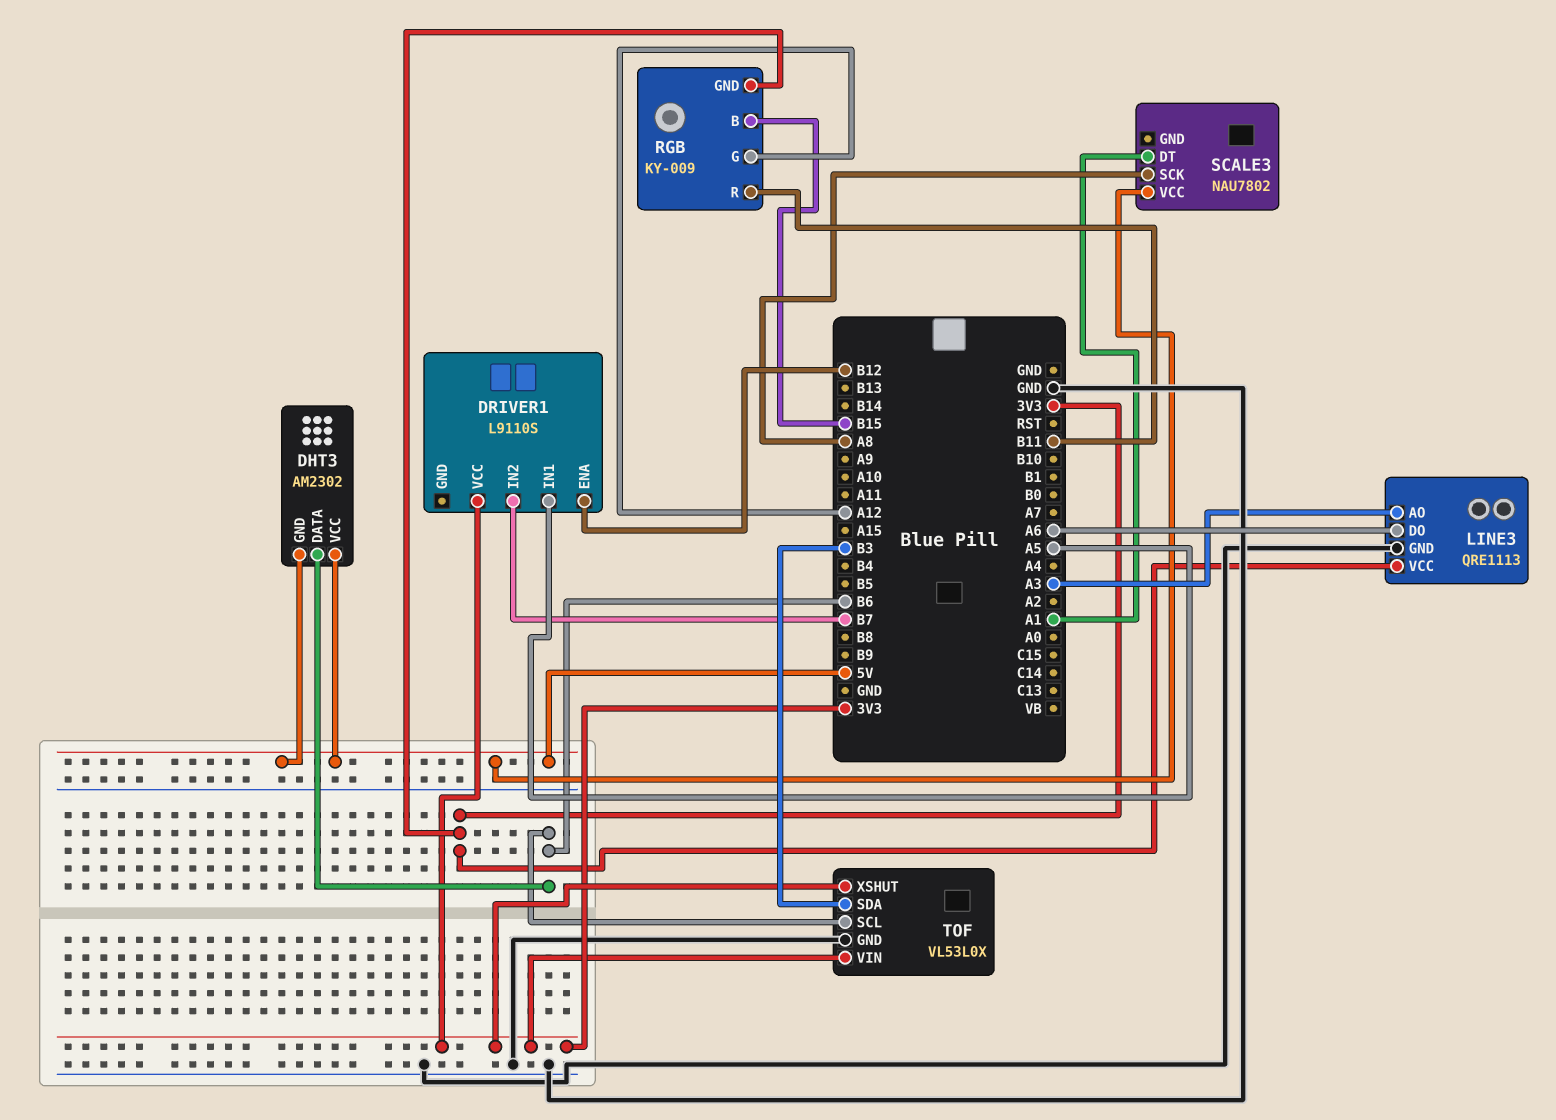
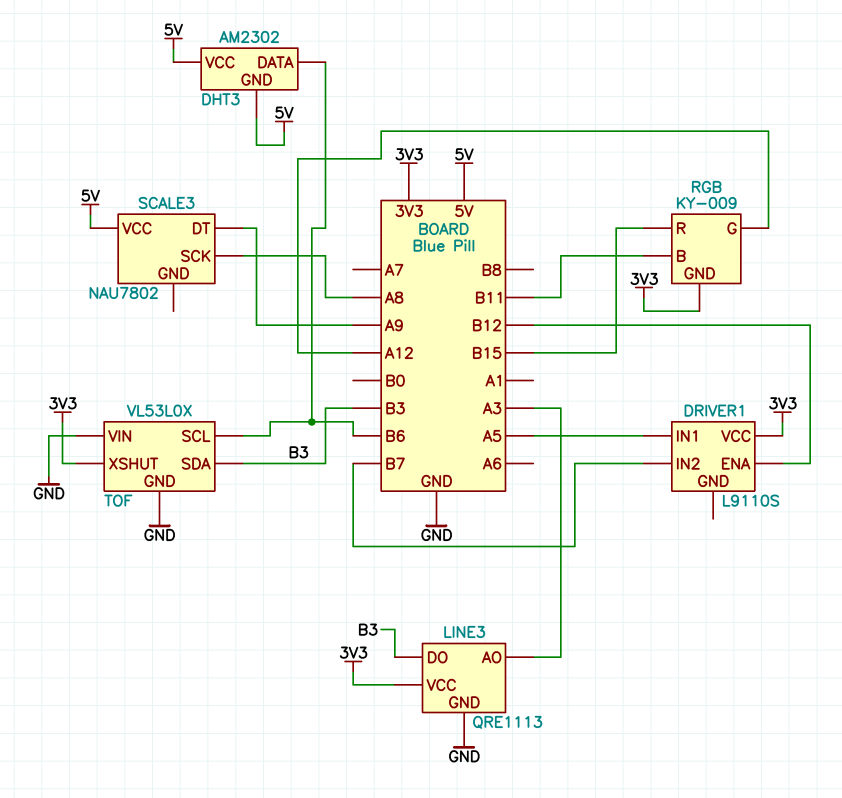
LINE3 pin DO: A6 -> B3
RGB pin B: B15 -> B11
RGB pin R: B11 -> B15
SCALE3 pin DT: A1 -> A9
TOF pin VIN: 3V3 -> GND

